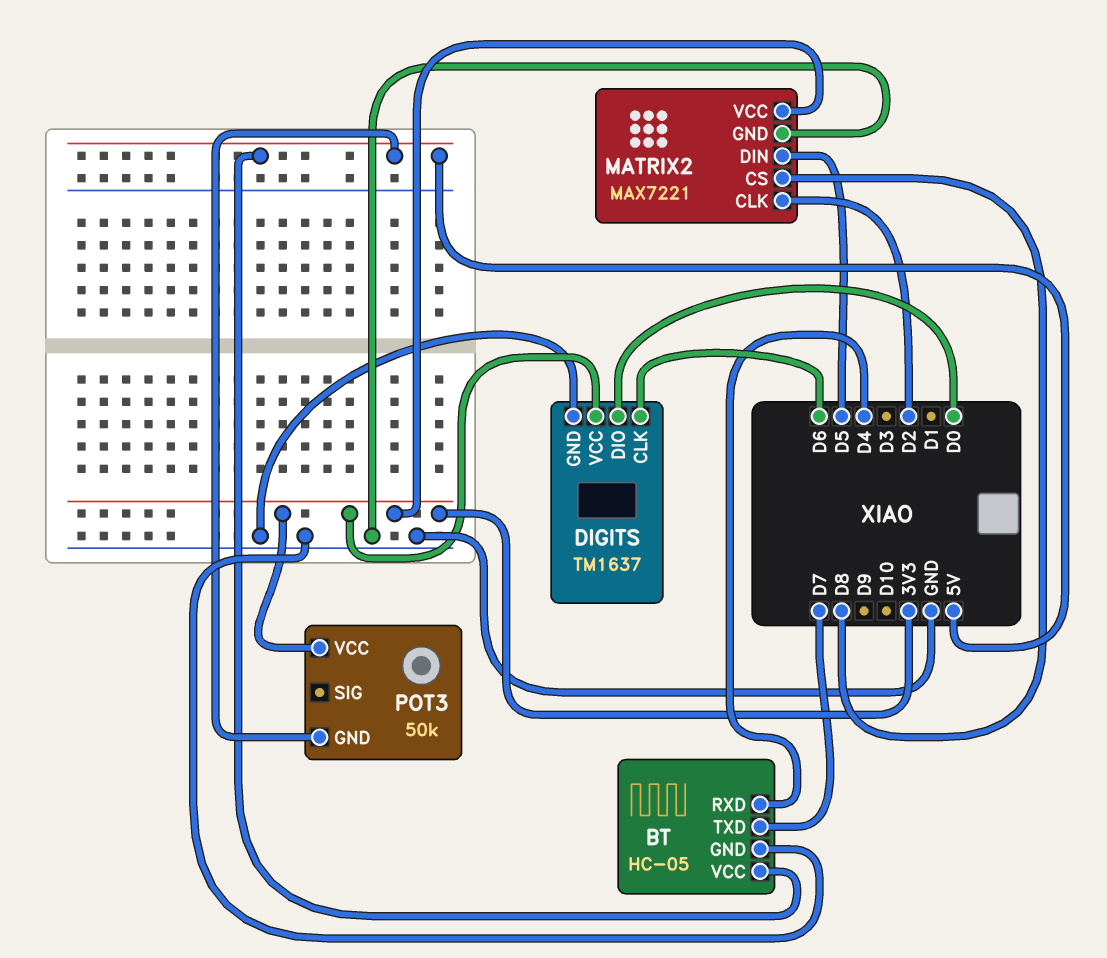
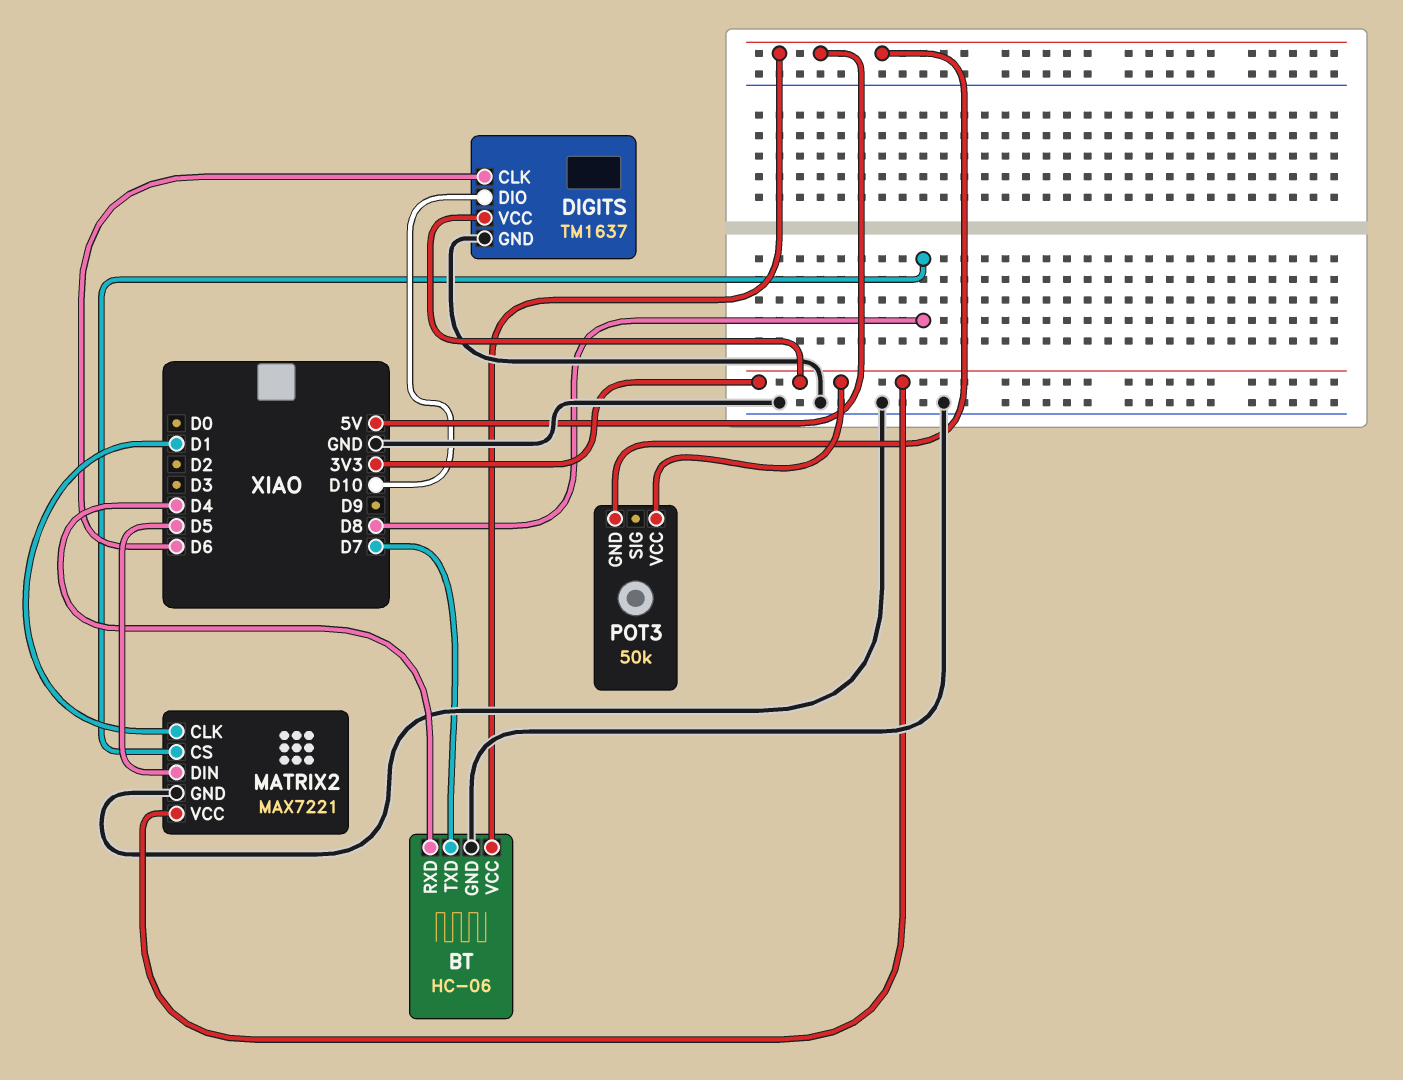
BT: HC-05 -> HC-06
DIGITS pin DIO: D0 -> D10
MATRIX2 pin CLK: D2 -> D1

